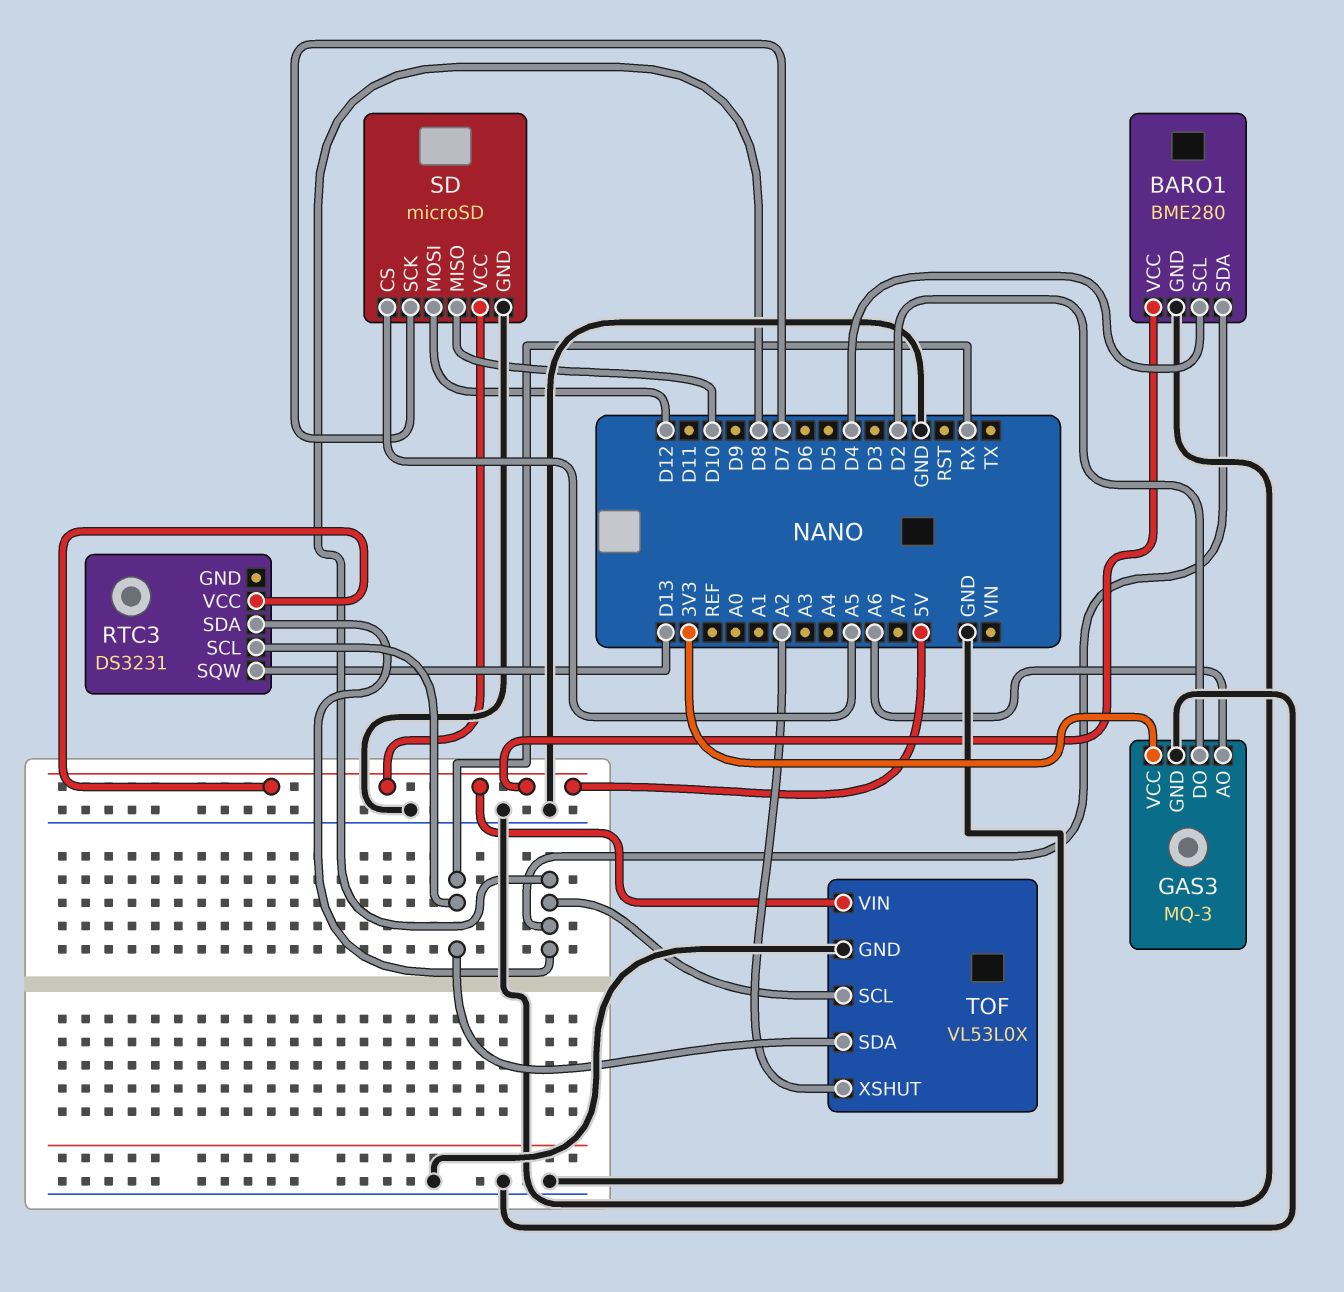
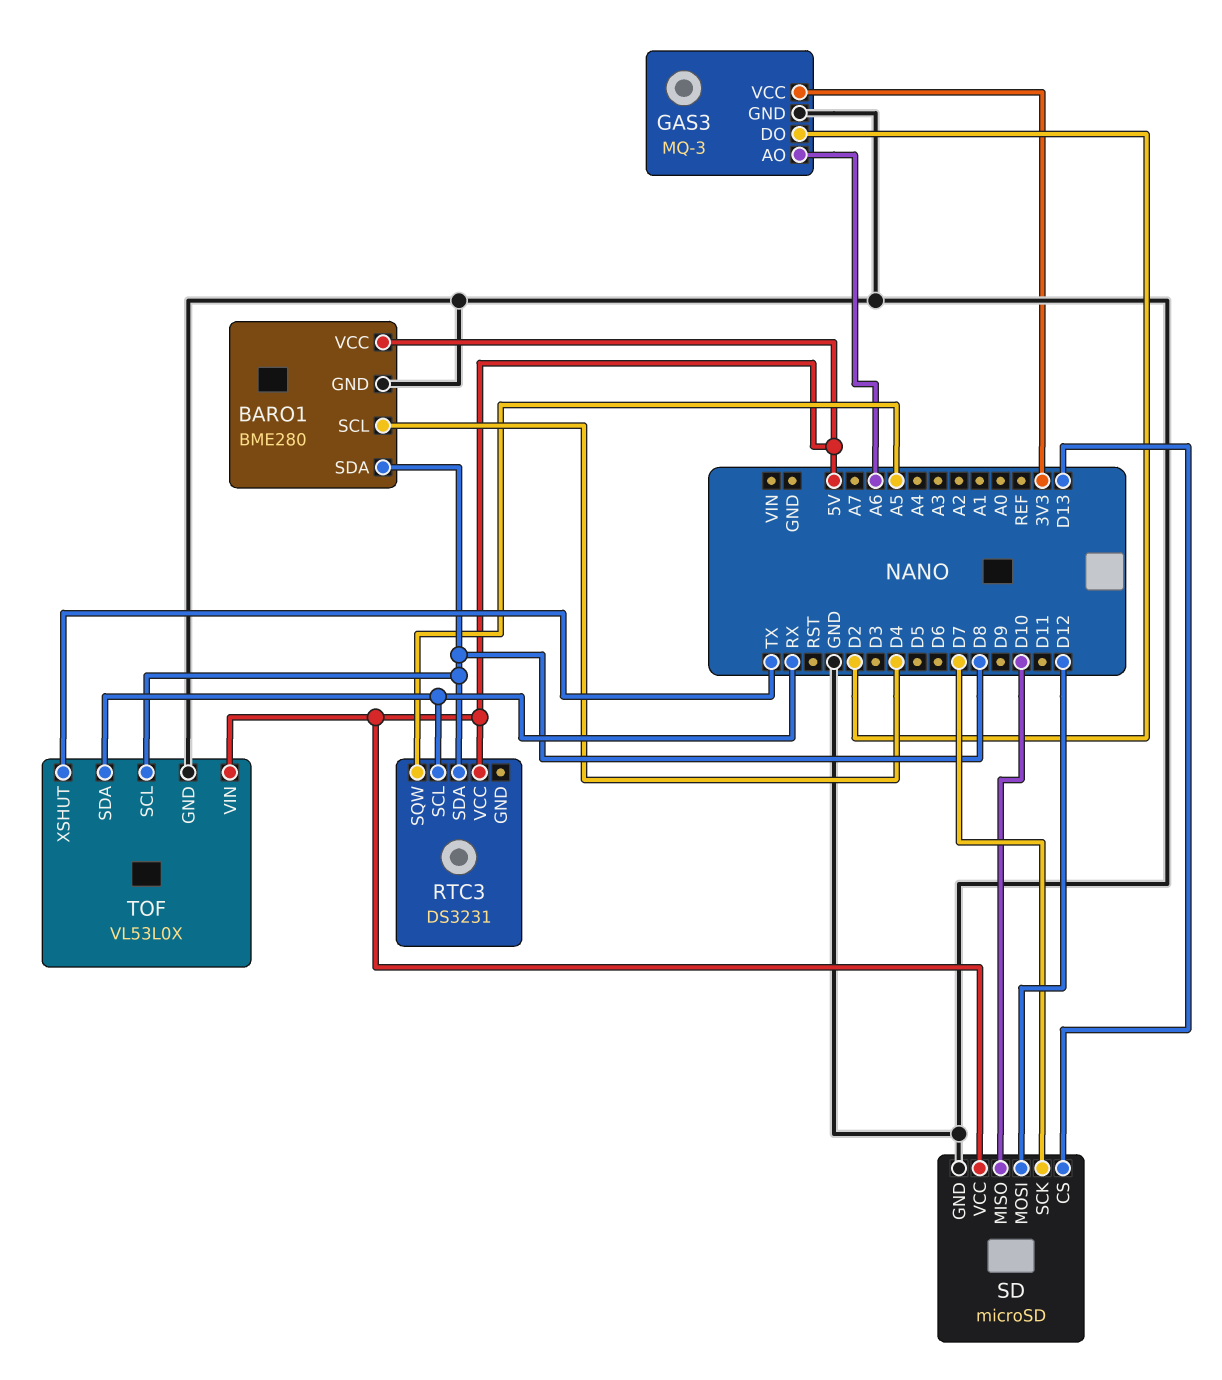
RTC3 pin SQW: D13 -> A5
SD pin CS: A5 -> D13
TOF pin XSHUT: A2 -> TX

